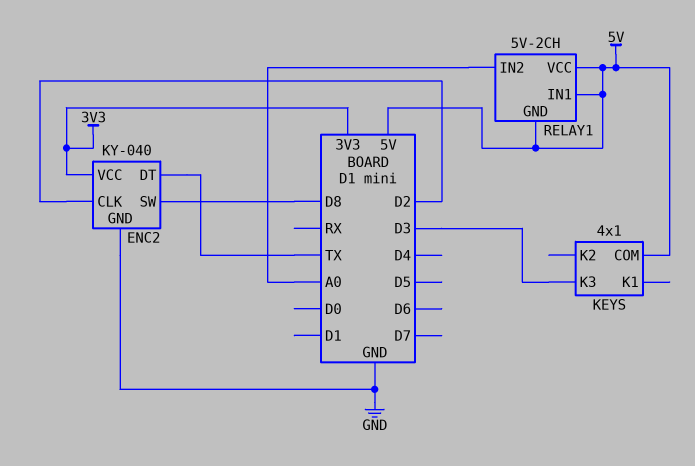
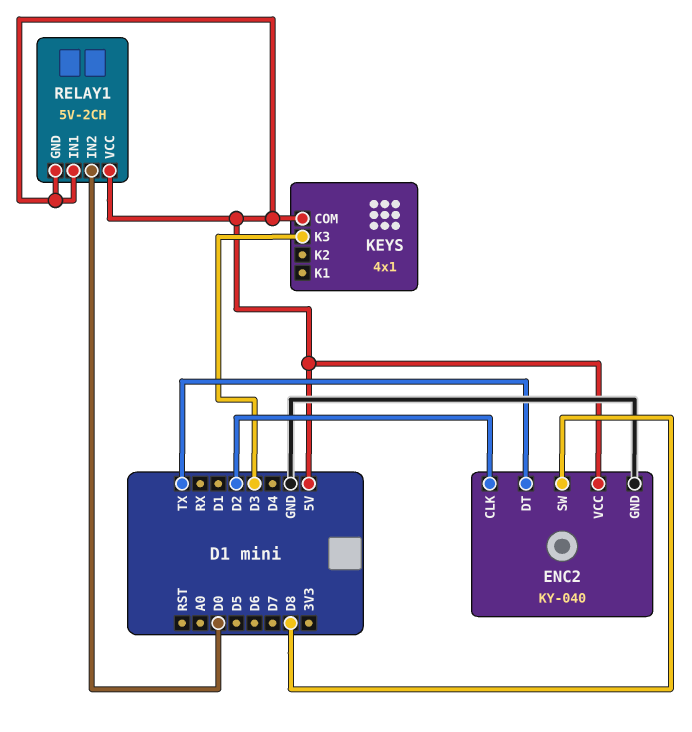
ENC2 pin VCC: 3V3 -> 5V
RELAY1 pin IN2: A0 -> D0

